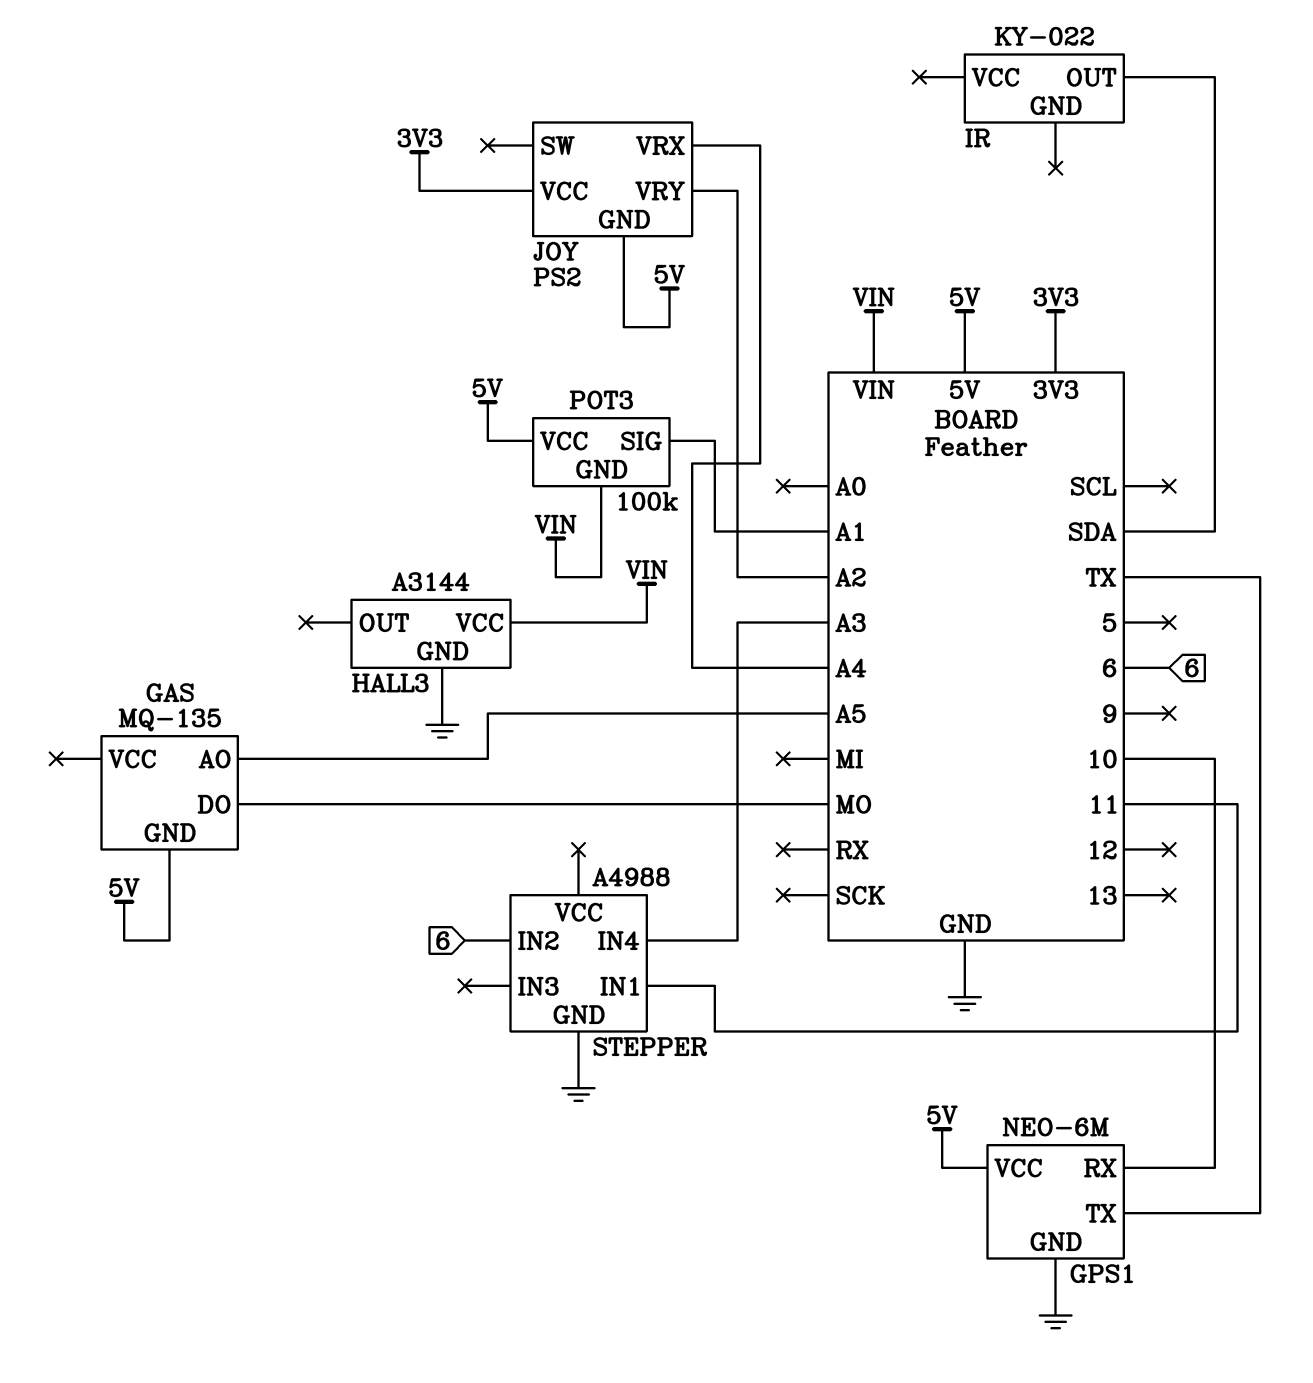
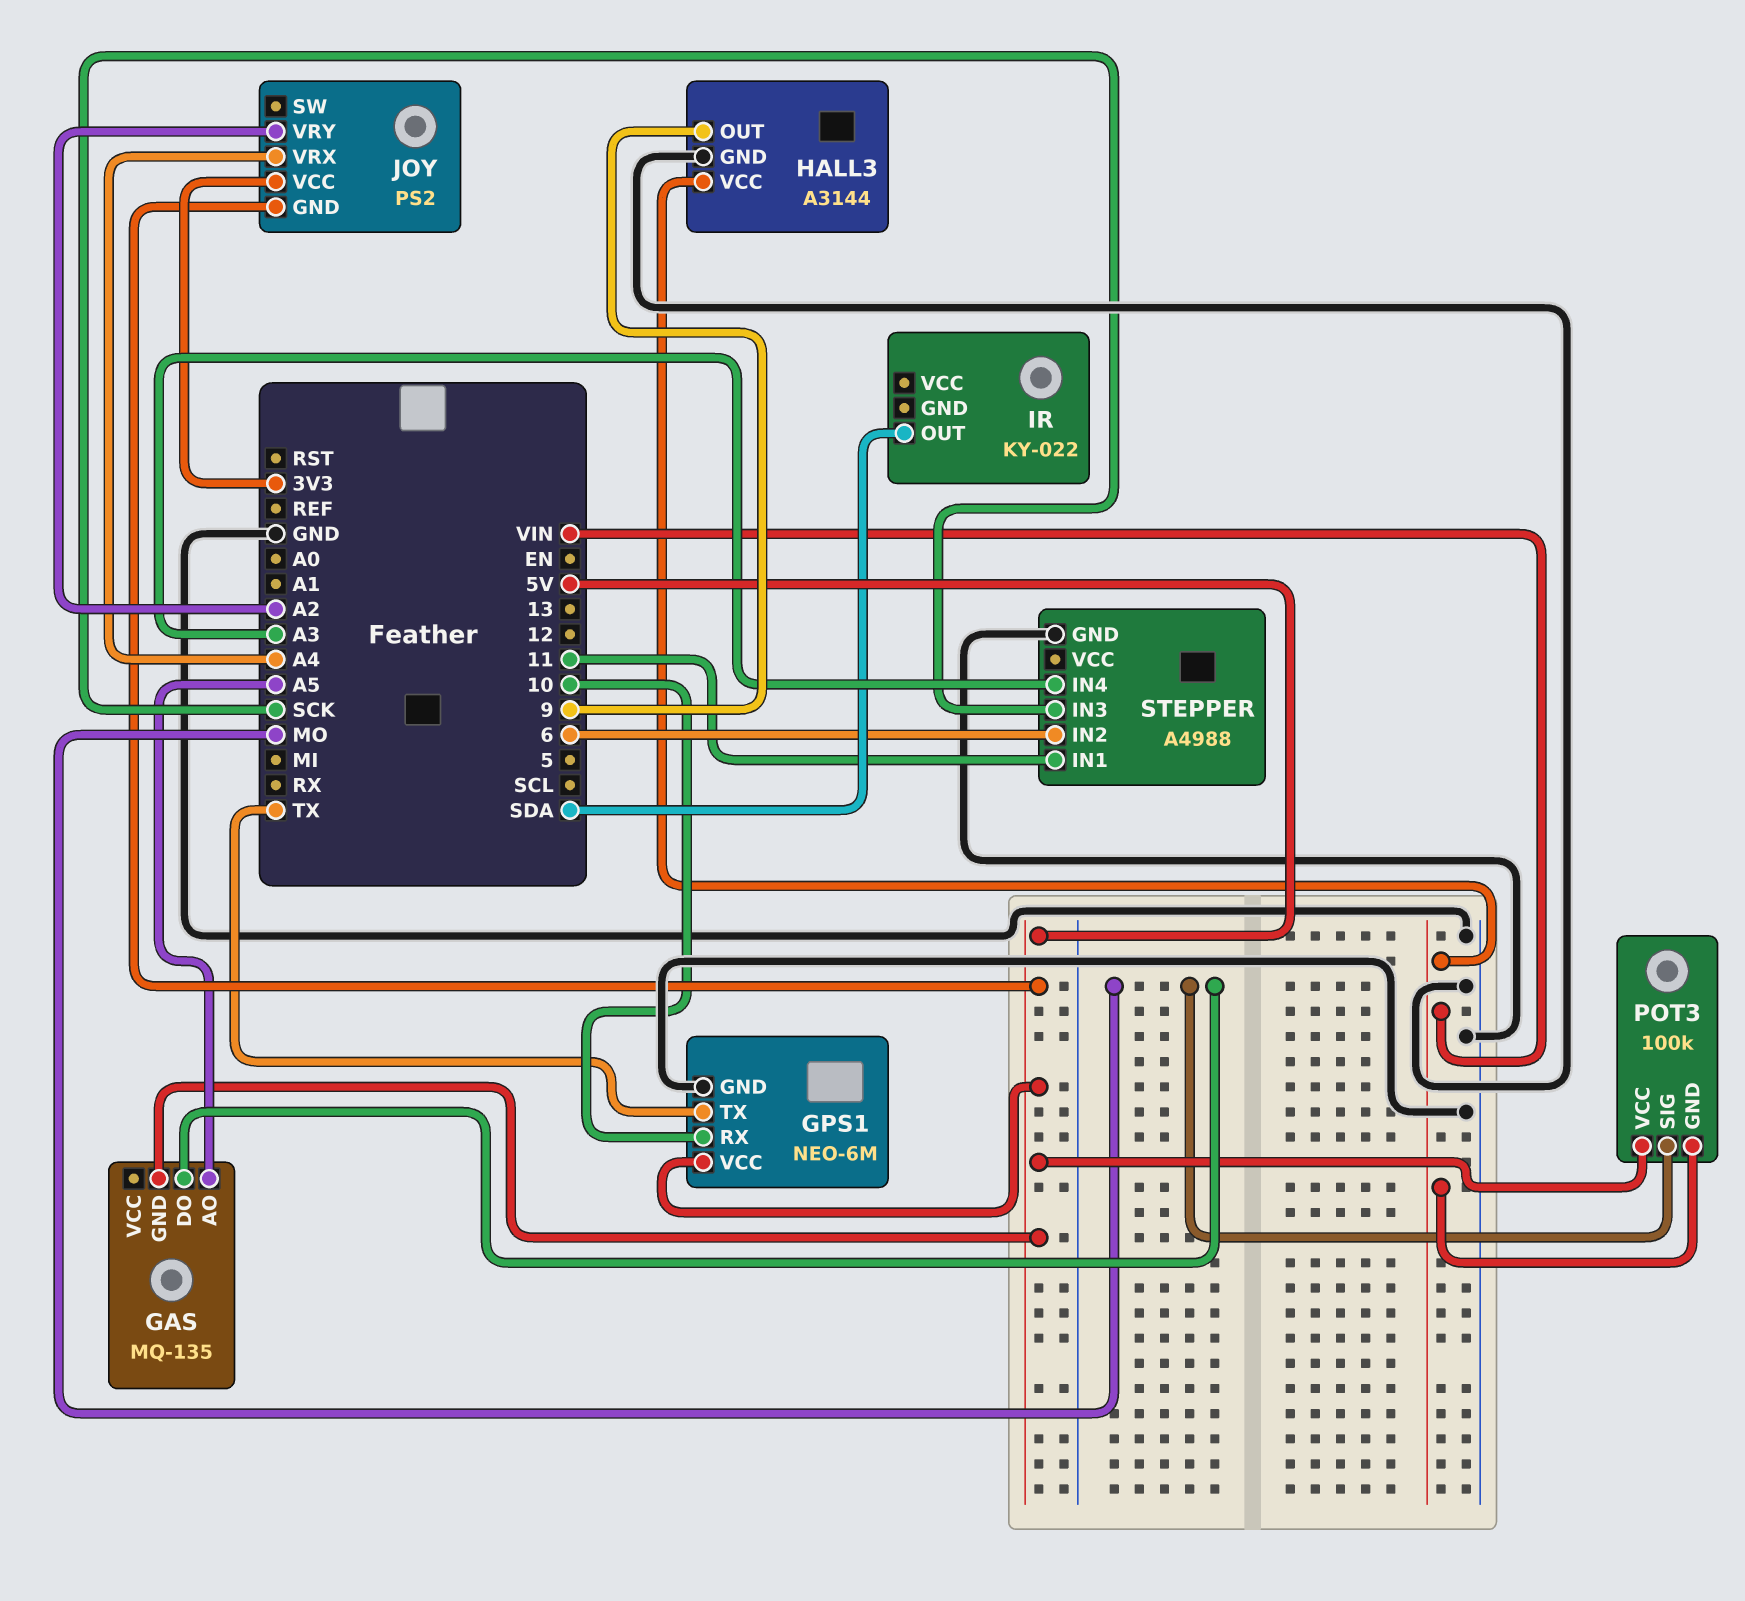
HALL3 pin OUT: none -> 9
POT3 pin SIG: A1 -> MO
STEPPER pin IN3: none -> SCK

